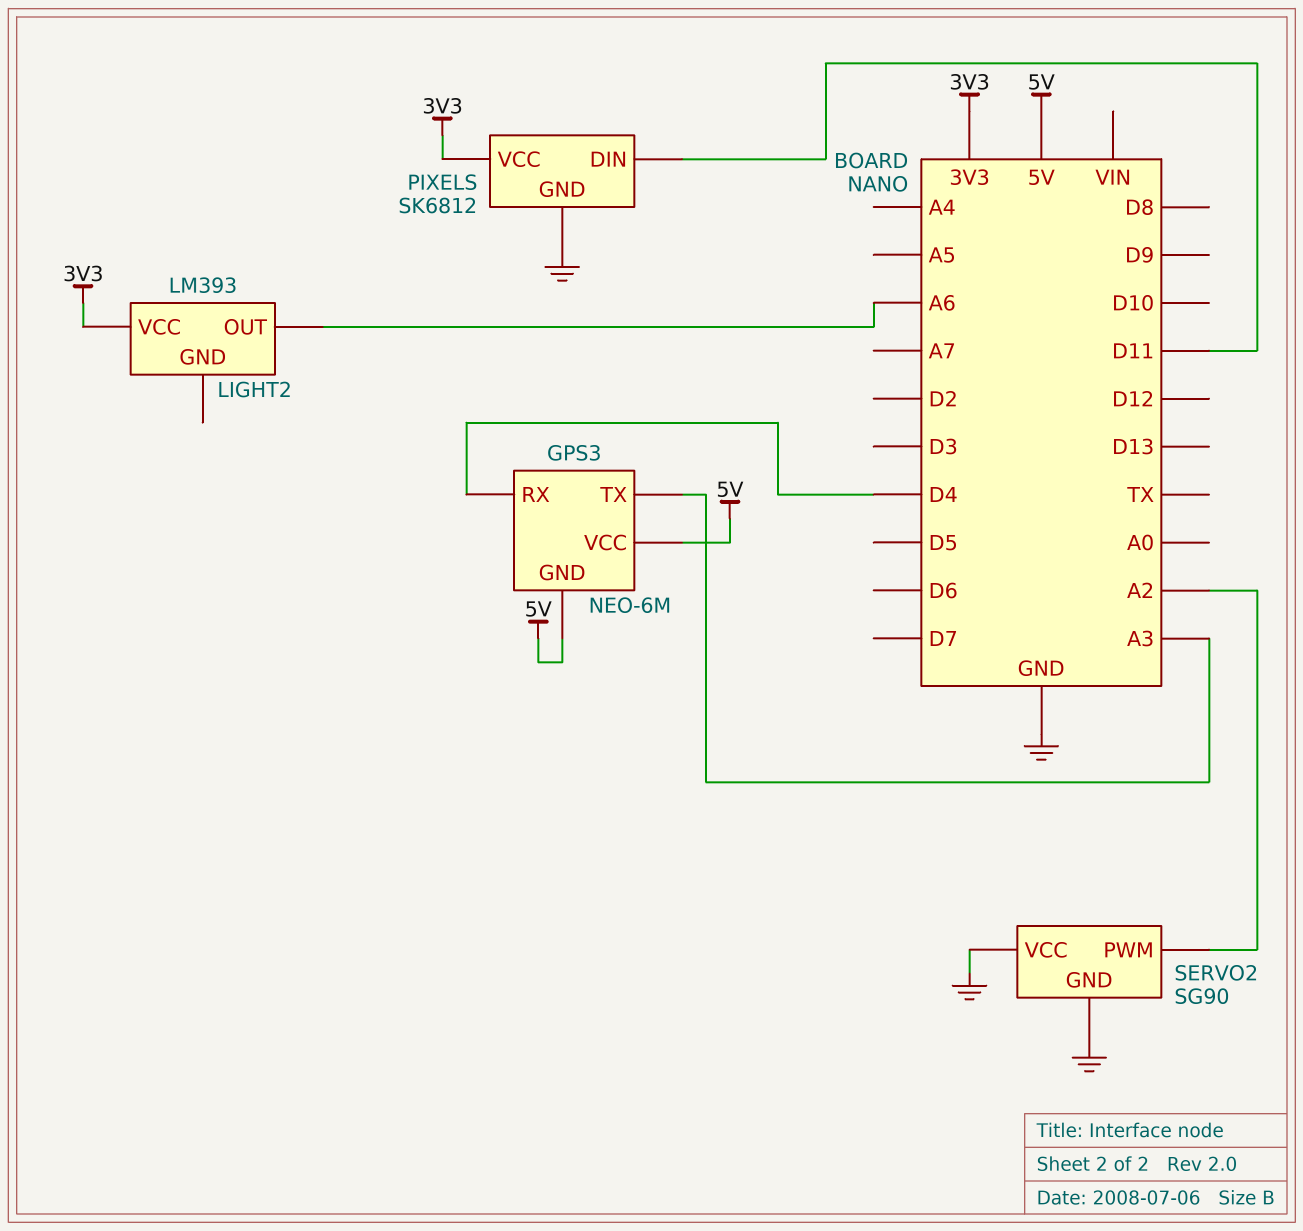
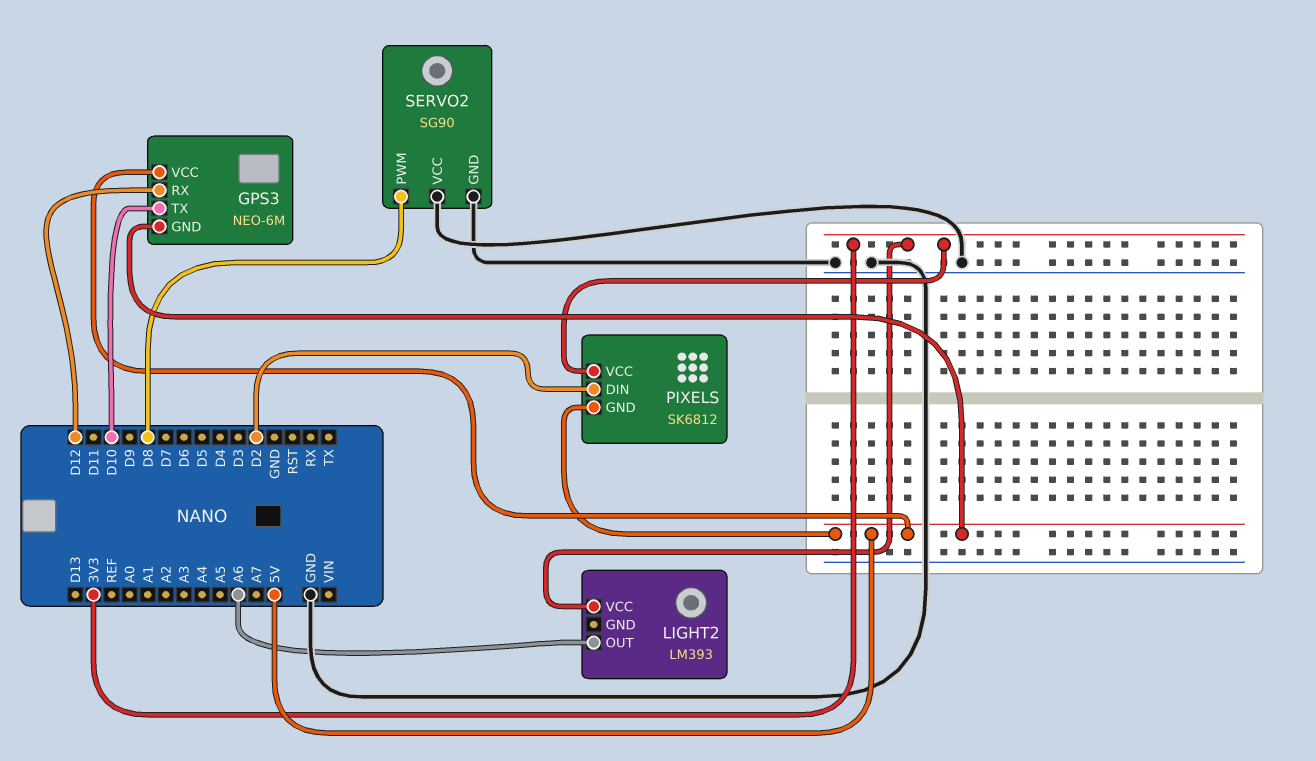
GPS3 pin RX: D4 -> D12
GPS3 pin TX: A3 -> D10
PIXELS pin DIN: D11 -> D2
PIXELS pin GND: GND -> 5V
SERVO2 pin PWM: A2 -> D8

